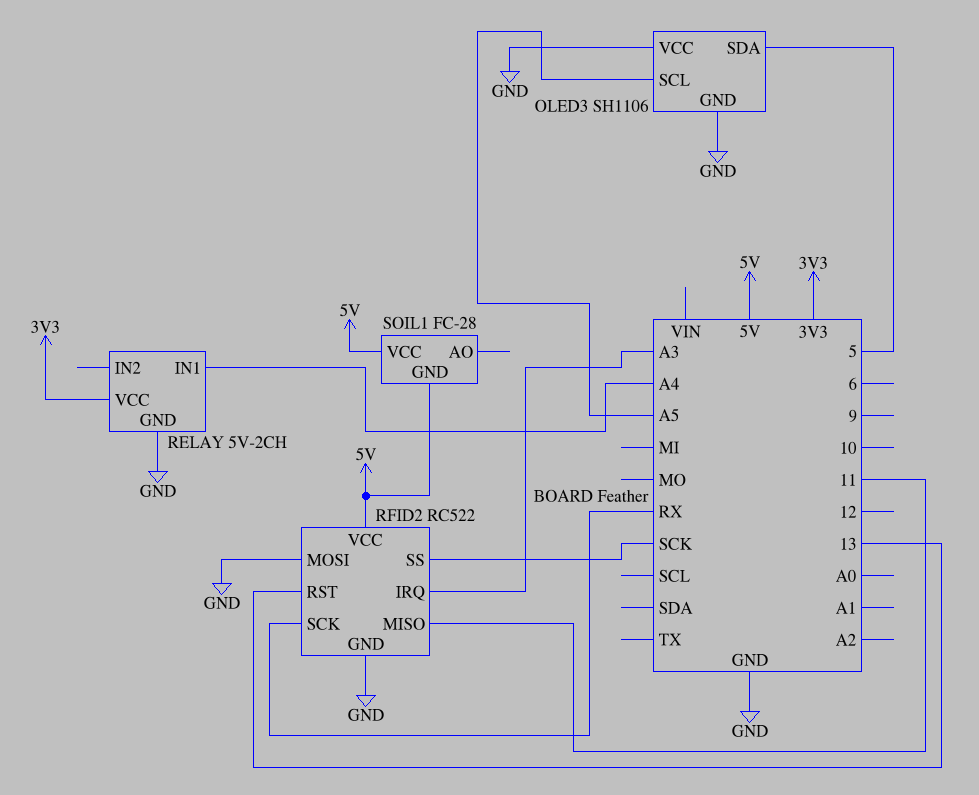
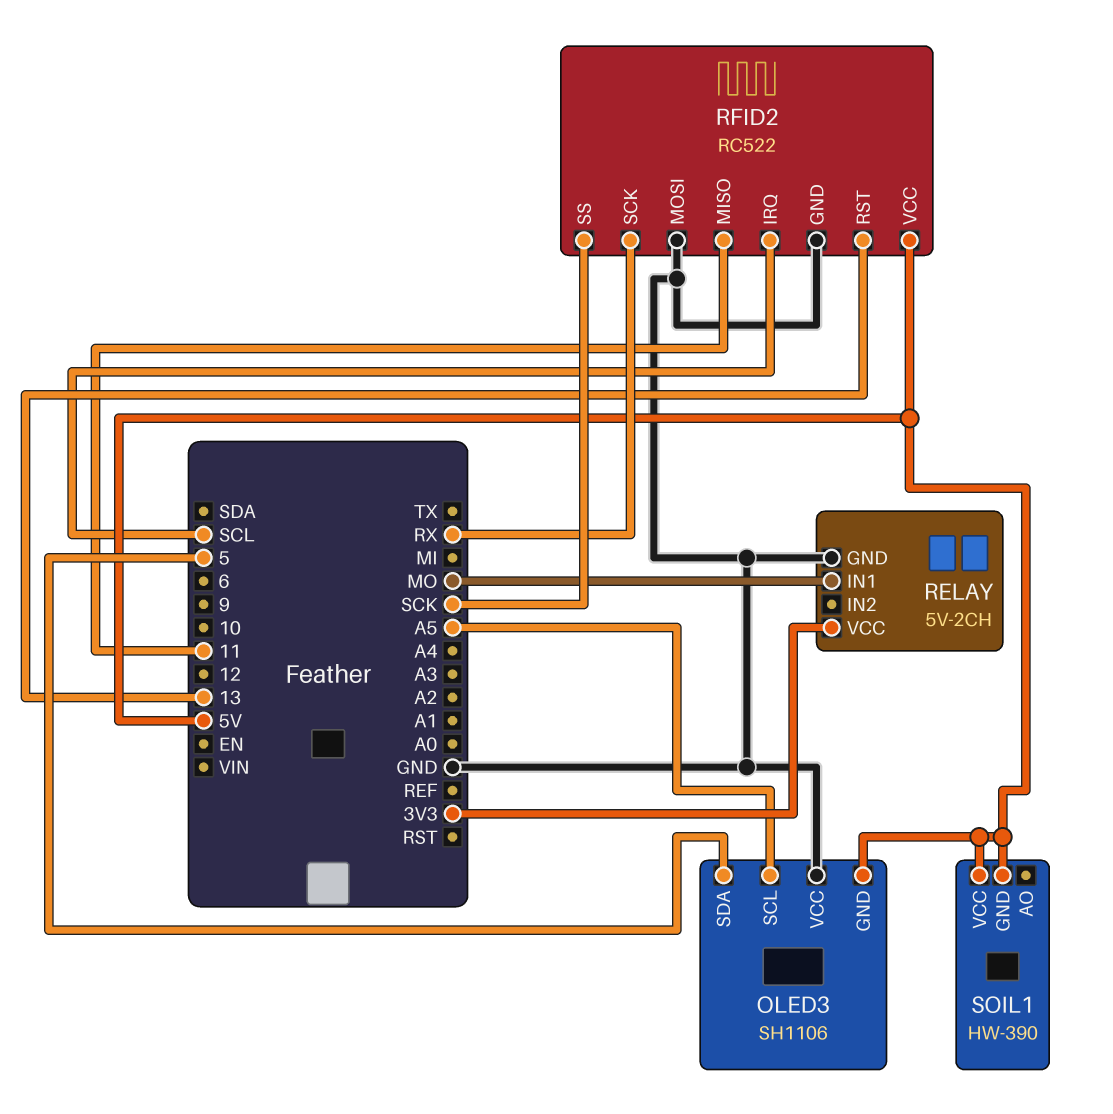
OLED3 pin GND: GND -> 5V
RELAY pin IN1: A4 -> MO
RFID2 pin IRQ: A3 -> SCL
SOIL1: FC-28 -> HW-390

